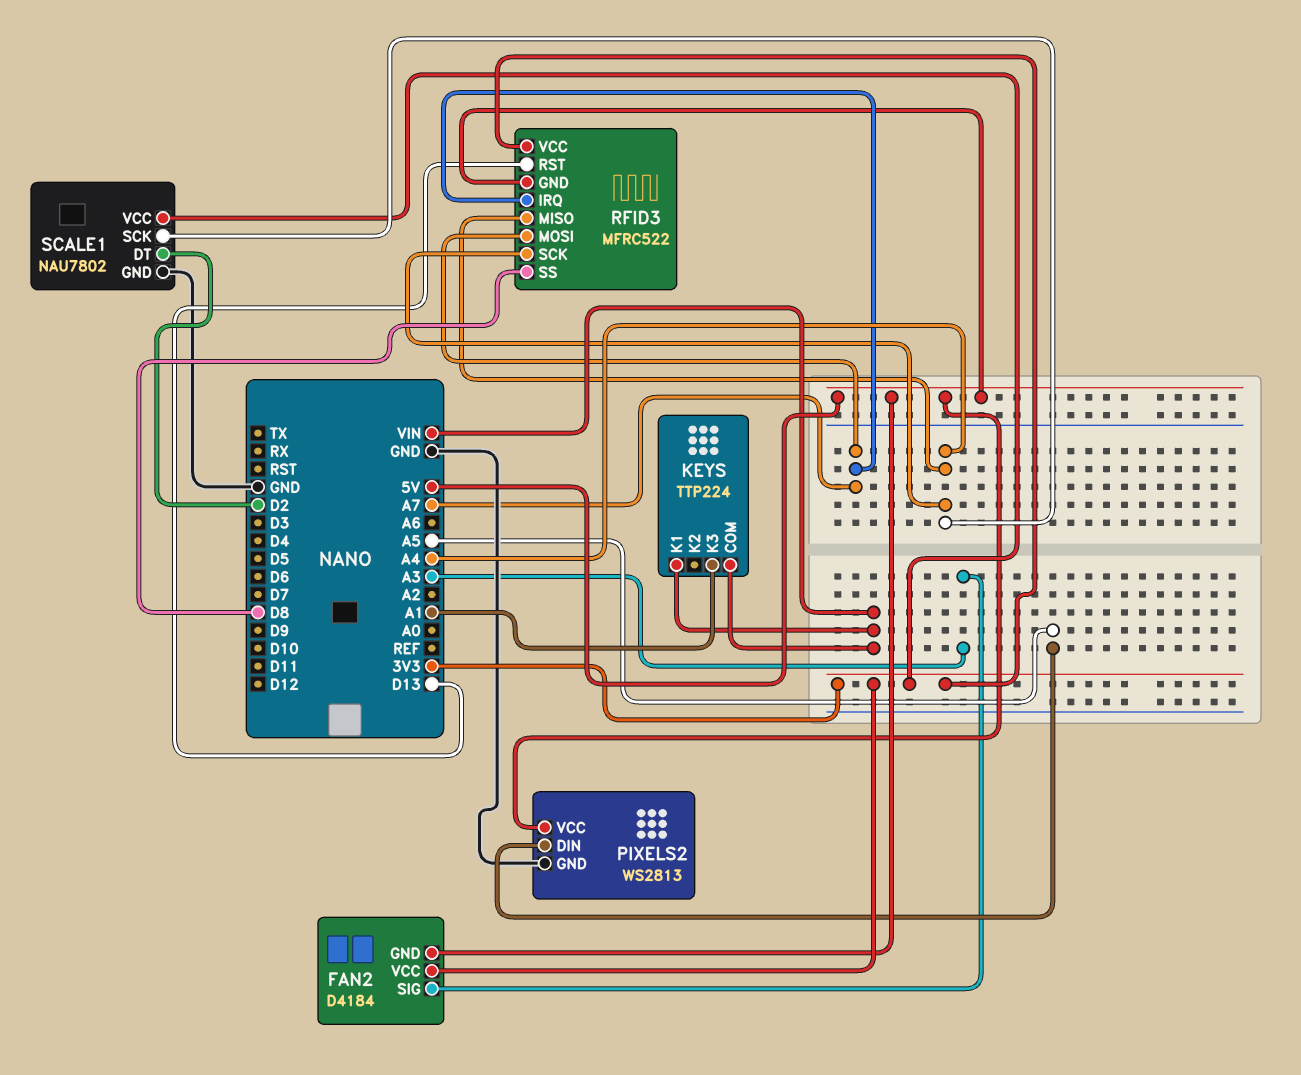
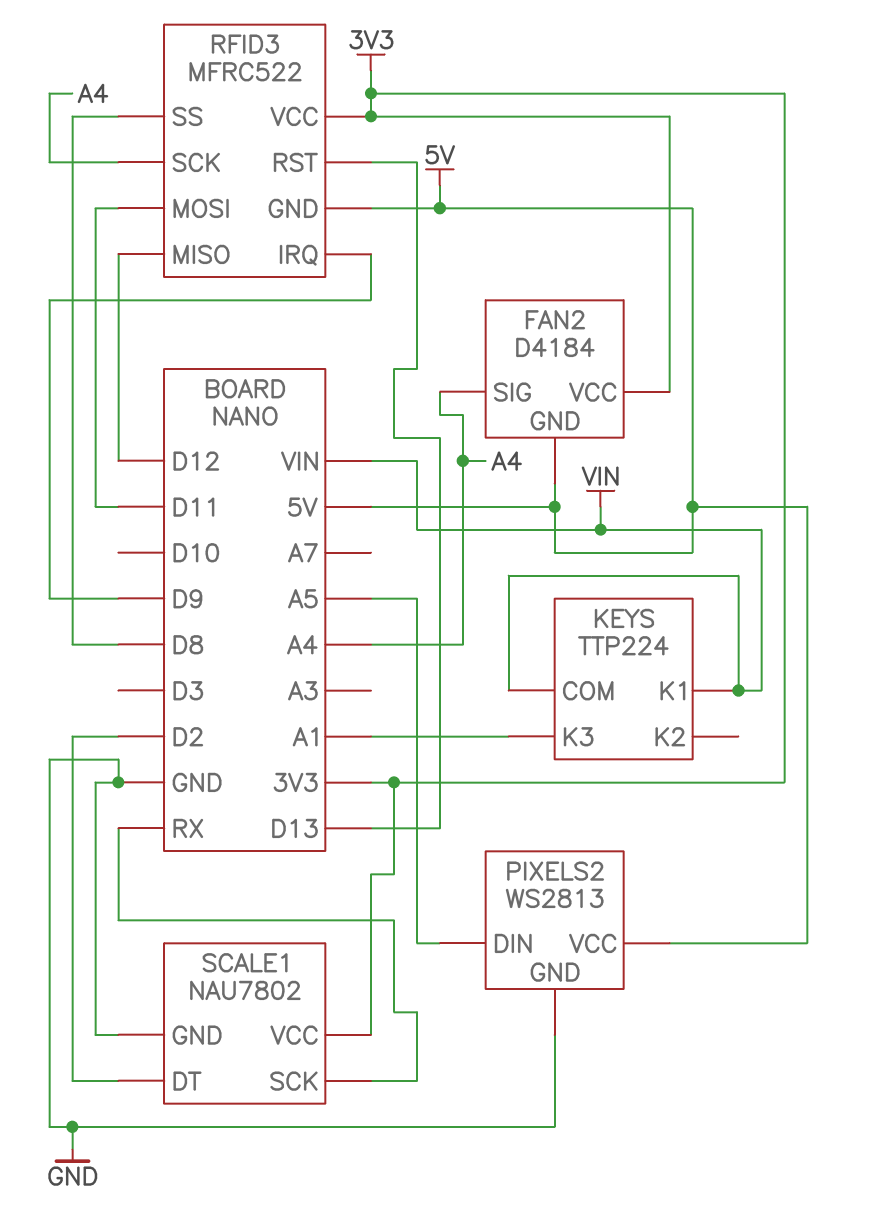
FAN2 pin SIG: A3 -> A4
RFID3 pin IRQ: A7 -> D9
RFID3 pin MISO: A4 -> D12
RFID3 pin MOSI: A7 -> D11
SCALE1 pin SCK: A4 -> RX

